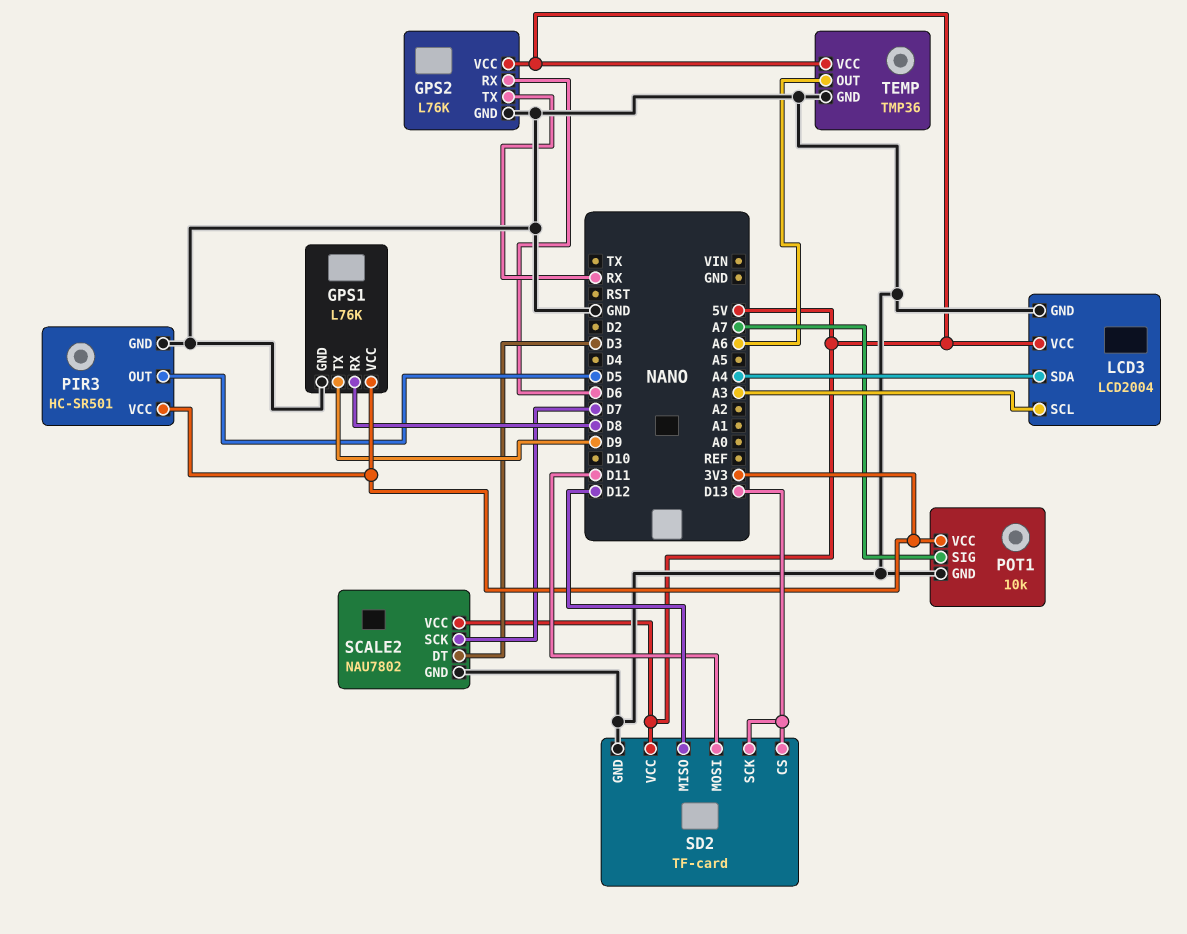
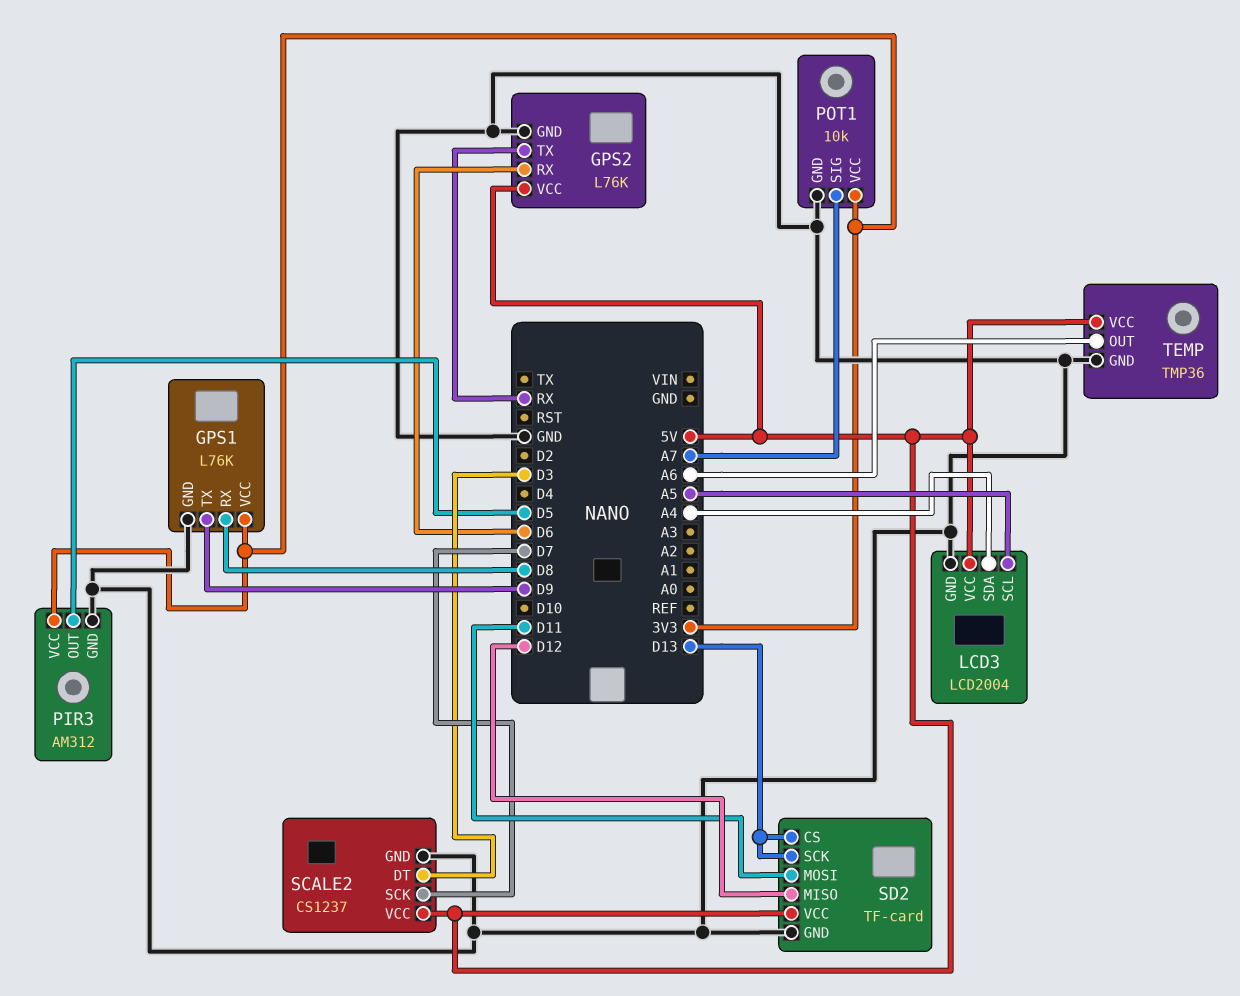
LCD3 pin SCL: A3 -> A5
PIR3: HC-SR501 -> AM312
SCALE2: NAU7802 -> CS1237

